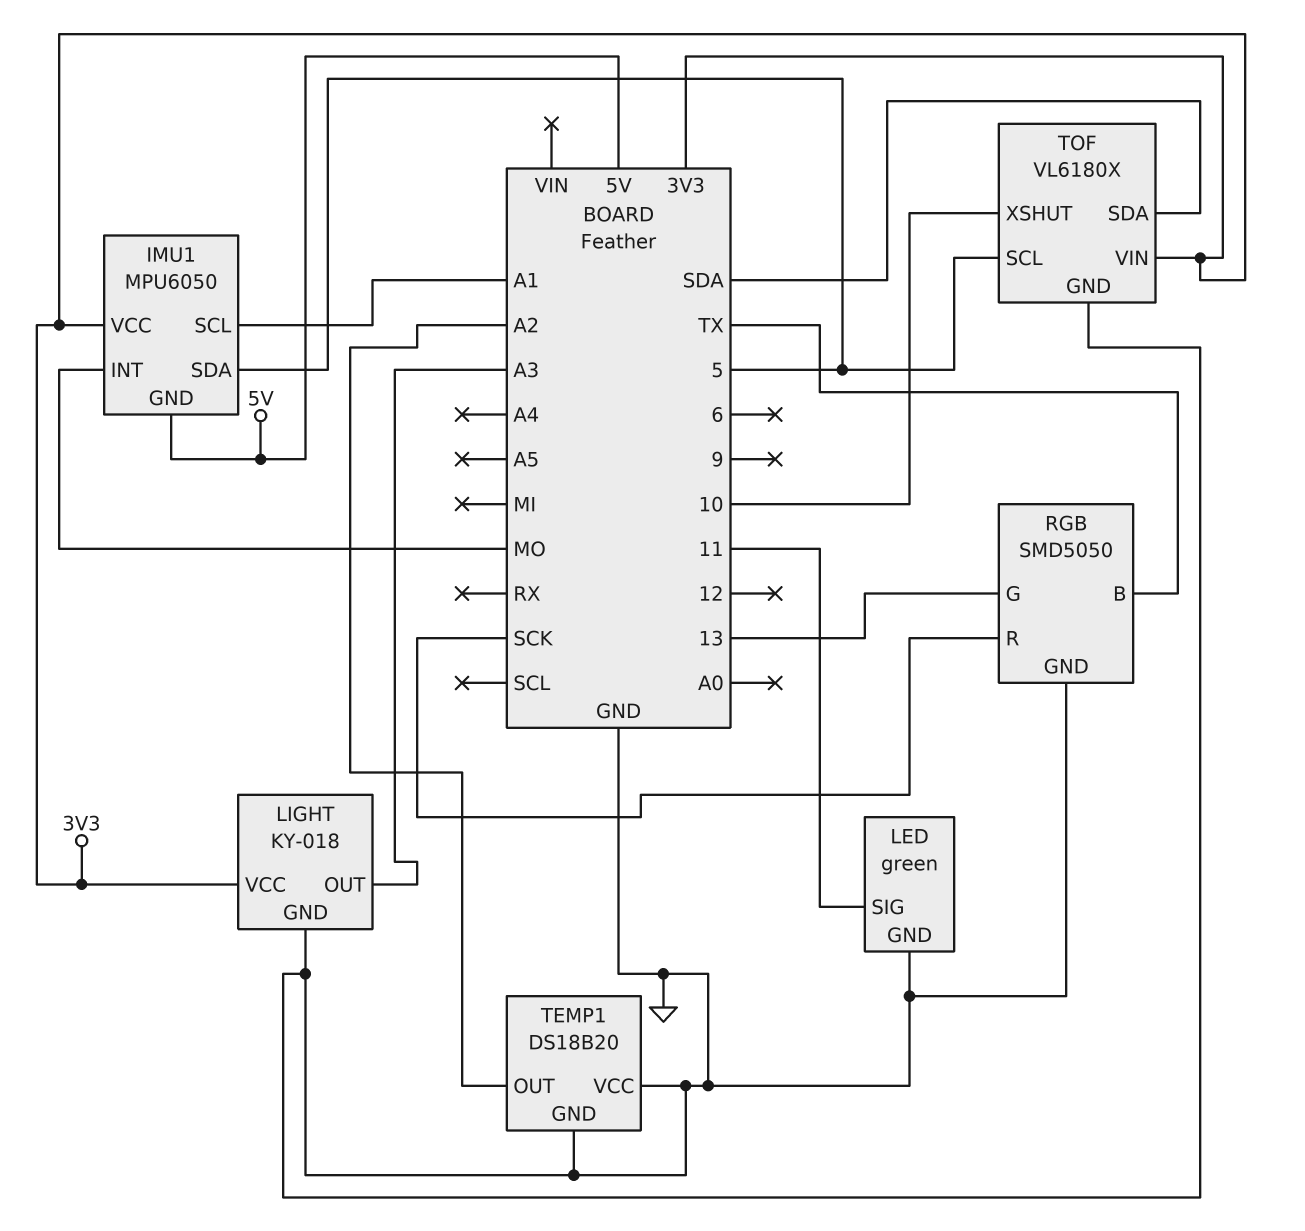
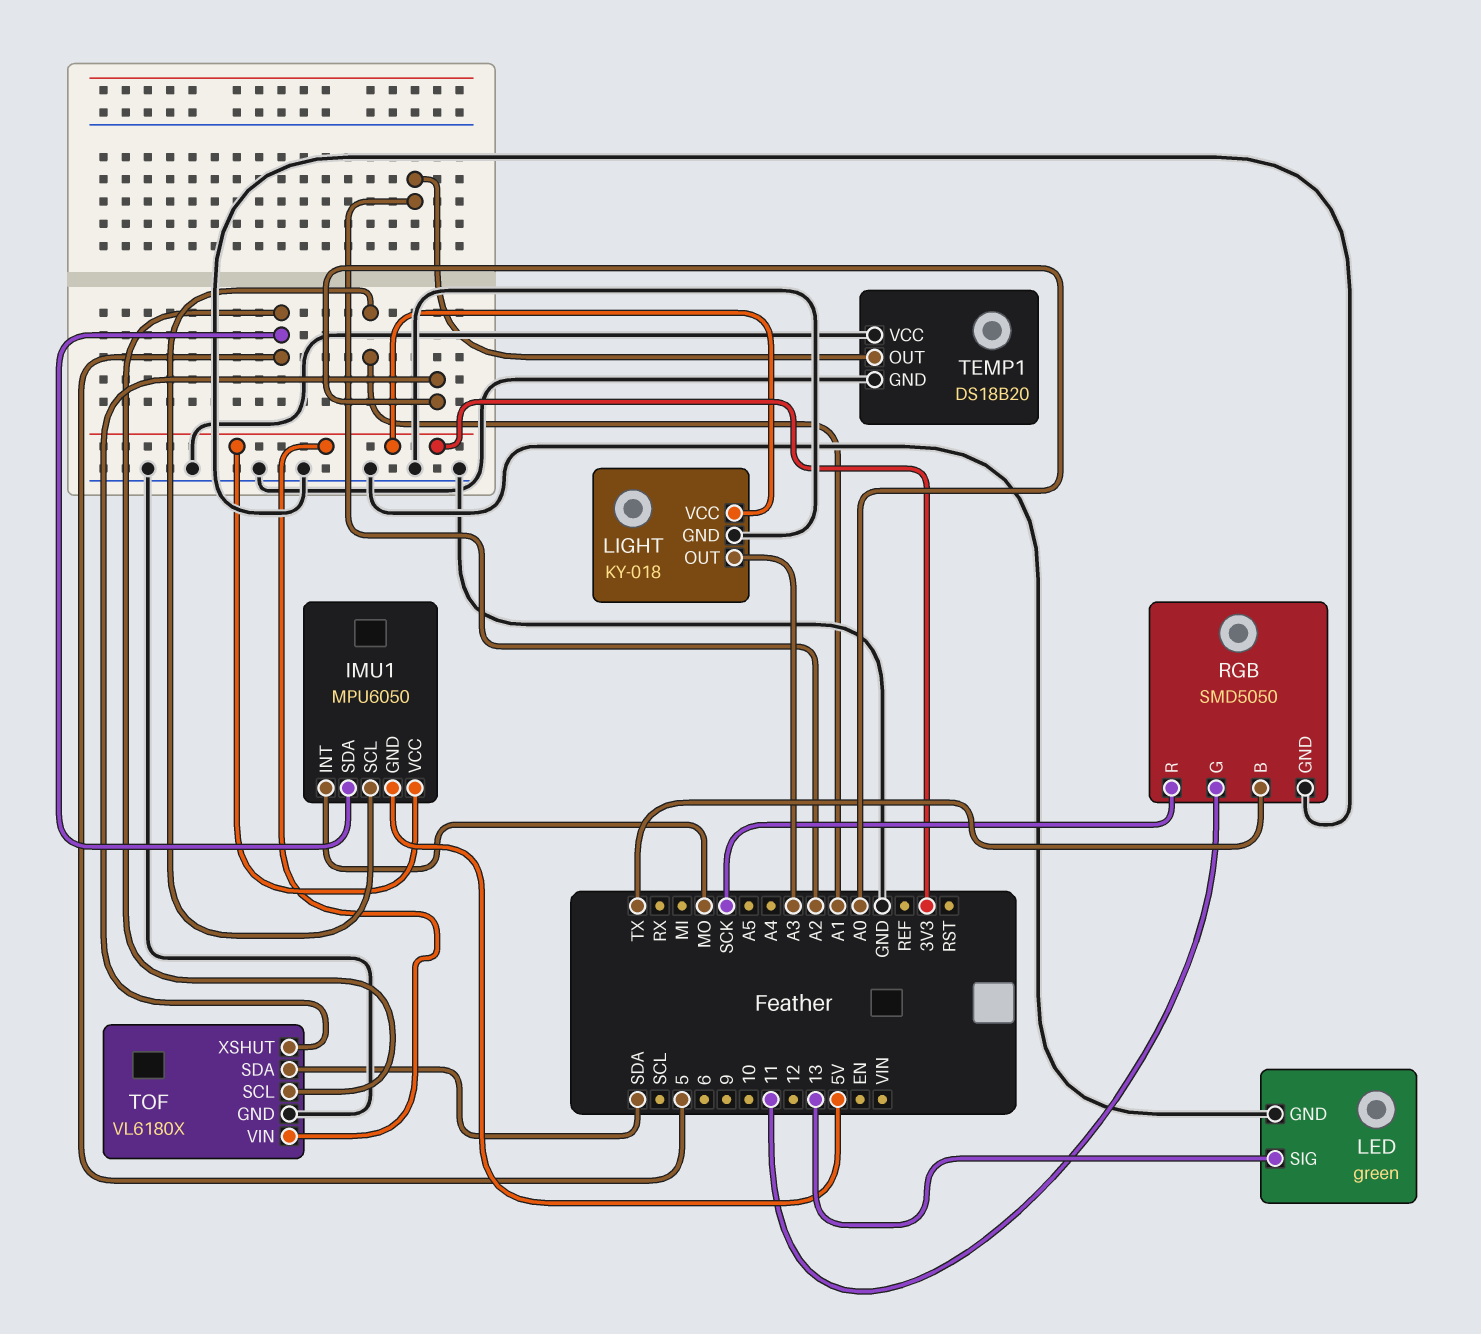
LED pin SIG: 11 -> 13
RGB pin G: 13 -> 11
TOF pin XSHUT: 10 -> A0

